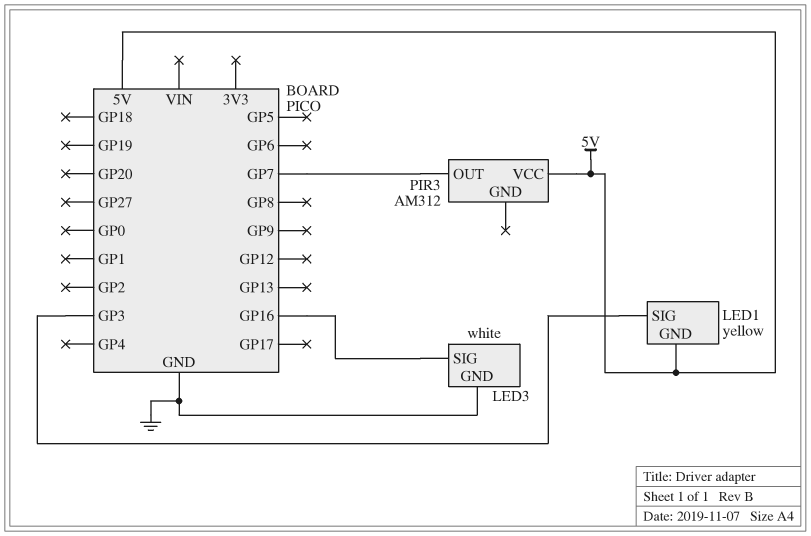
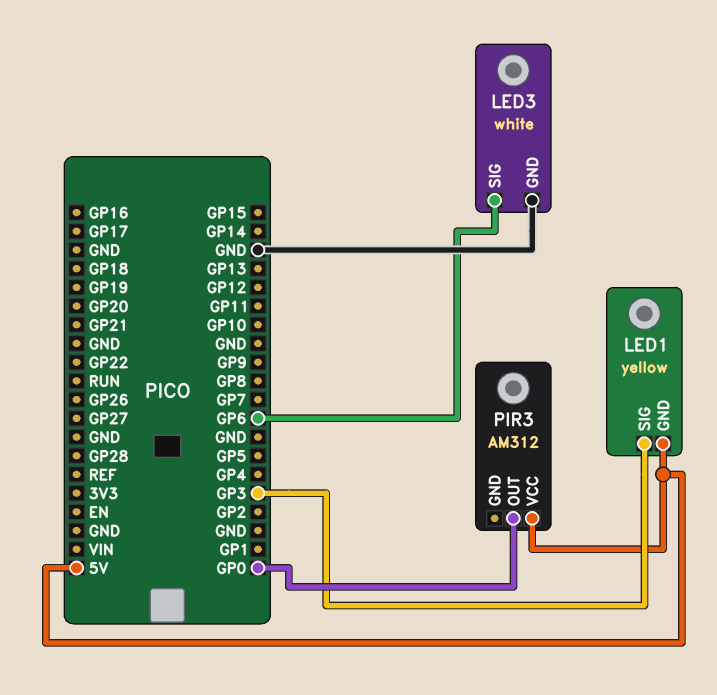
LED3 pin SIG: GP16 -> GP6
PIR3 pin OUT: GP7 -> GP0

